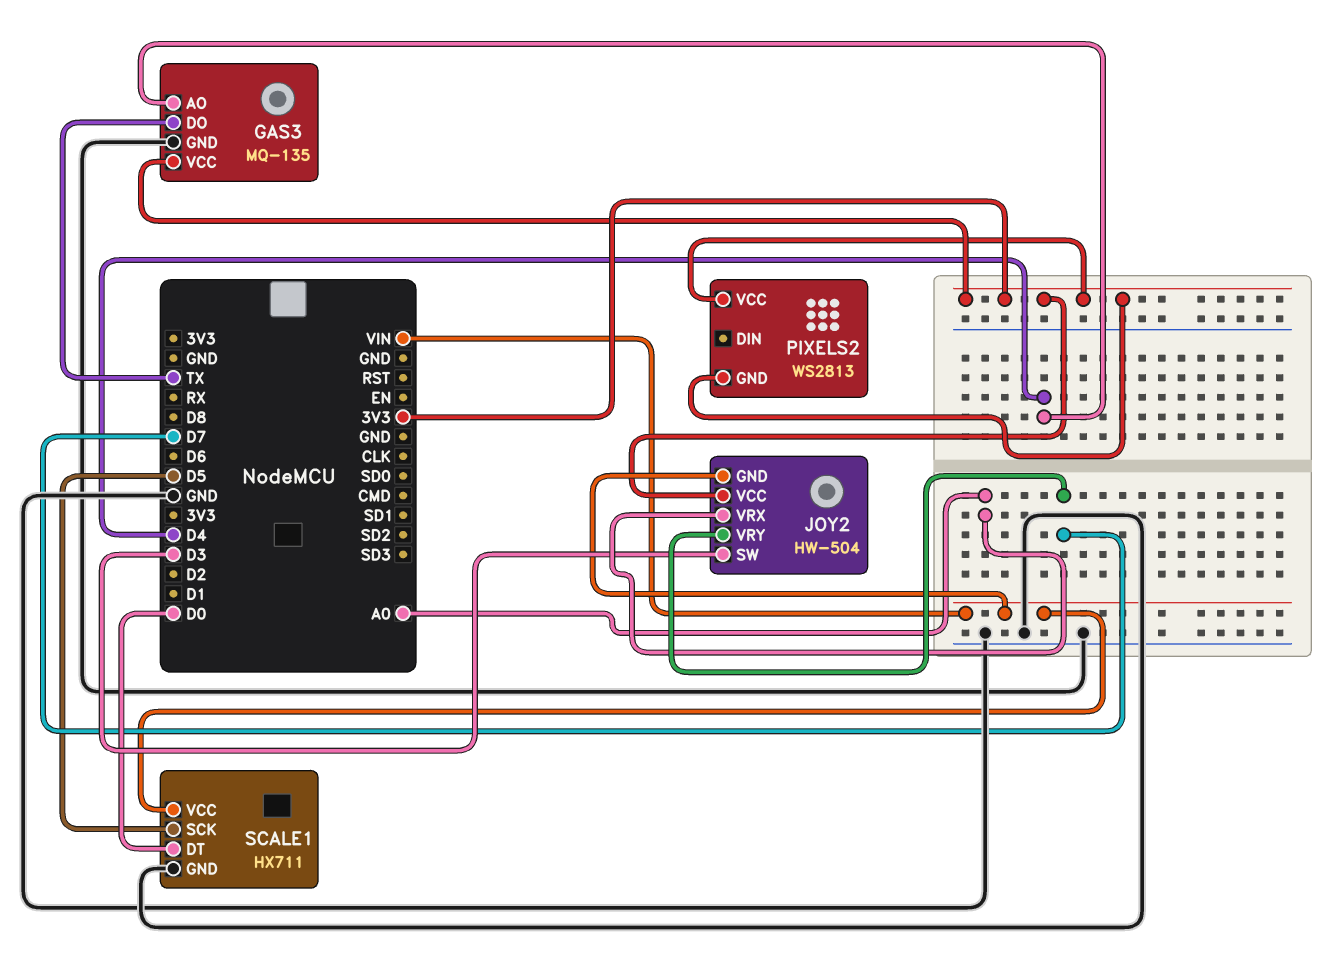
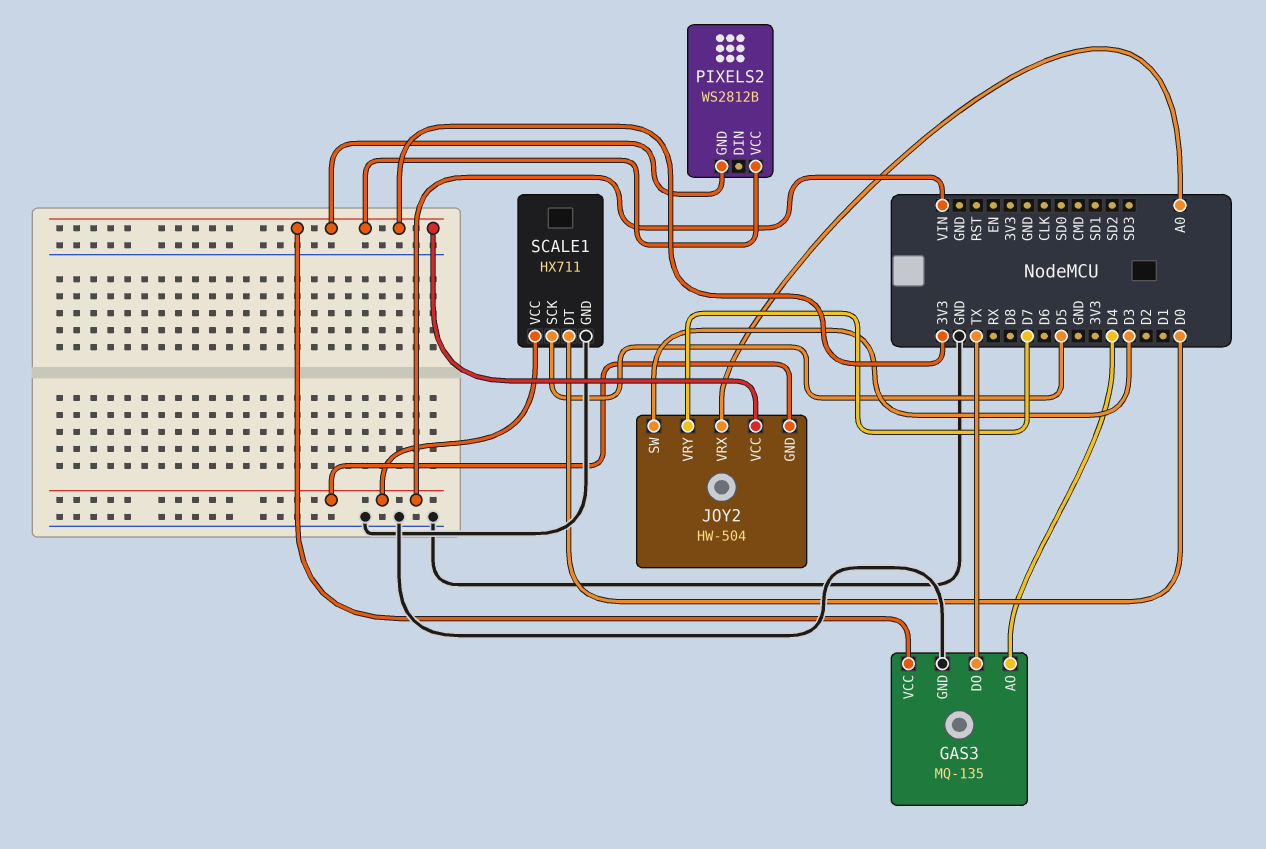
PIXELS2: WS2813 -> WS2812B

